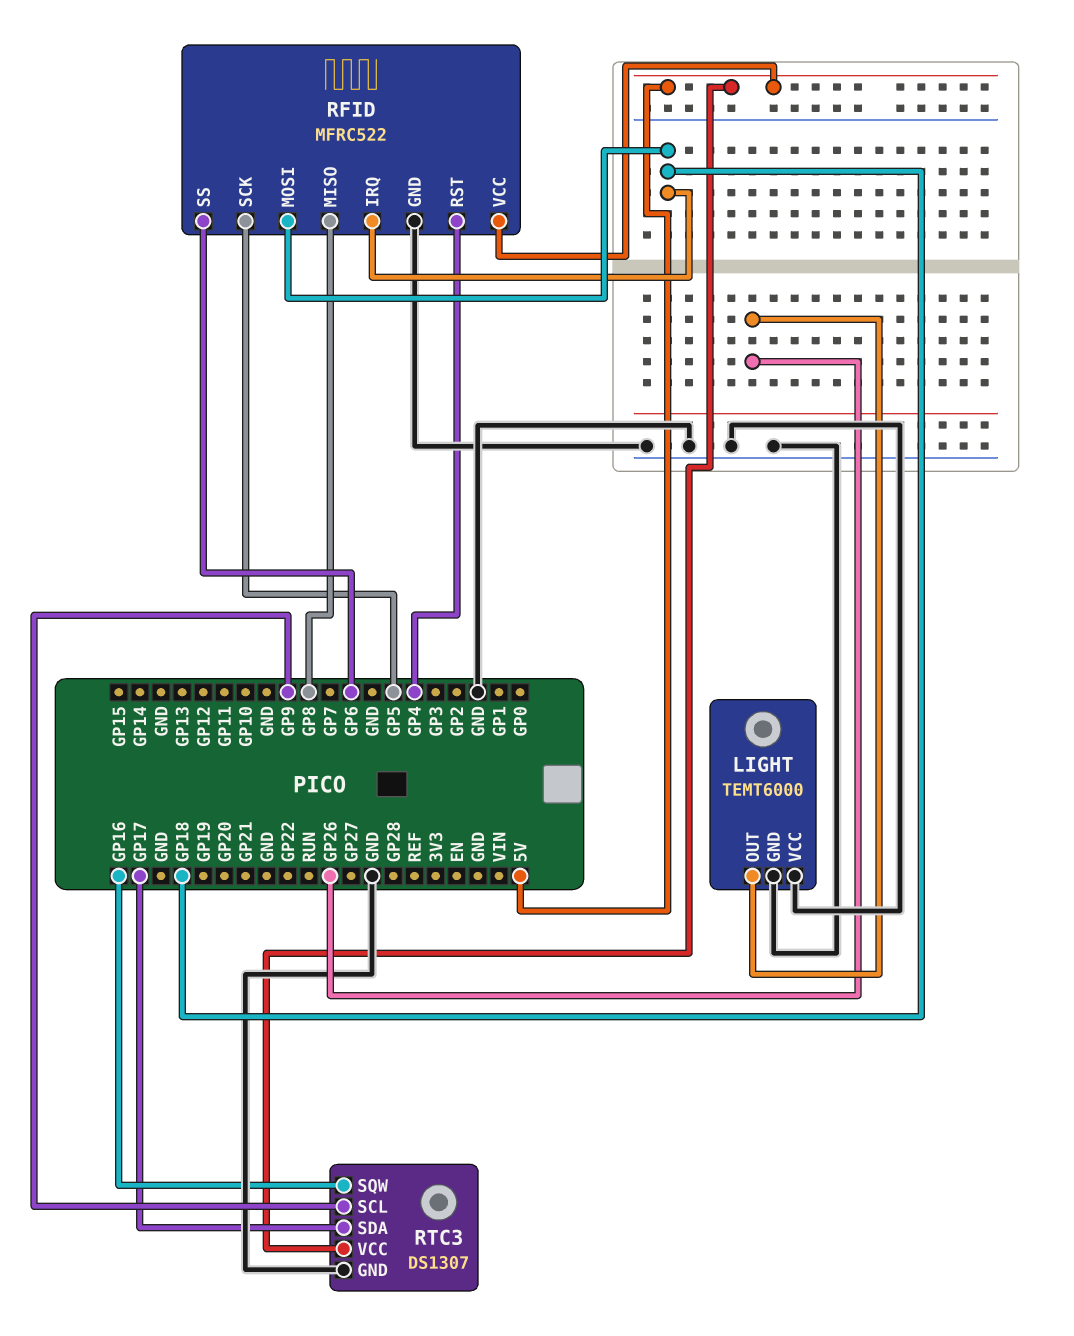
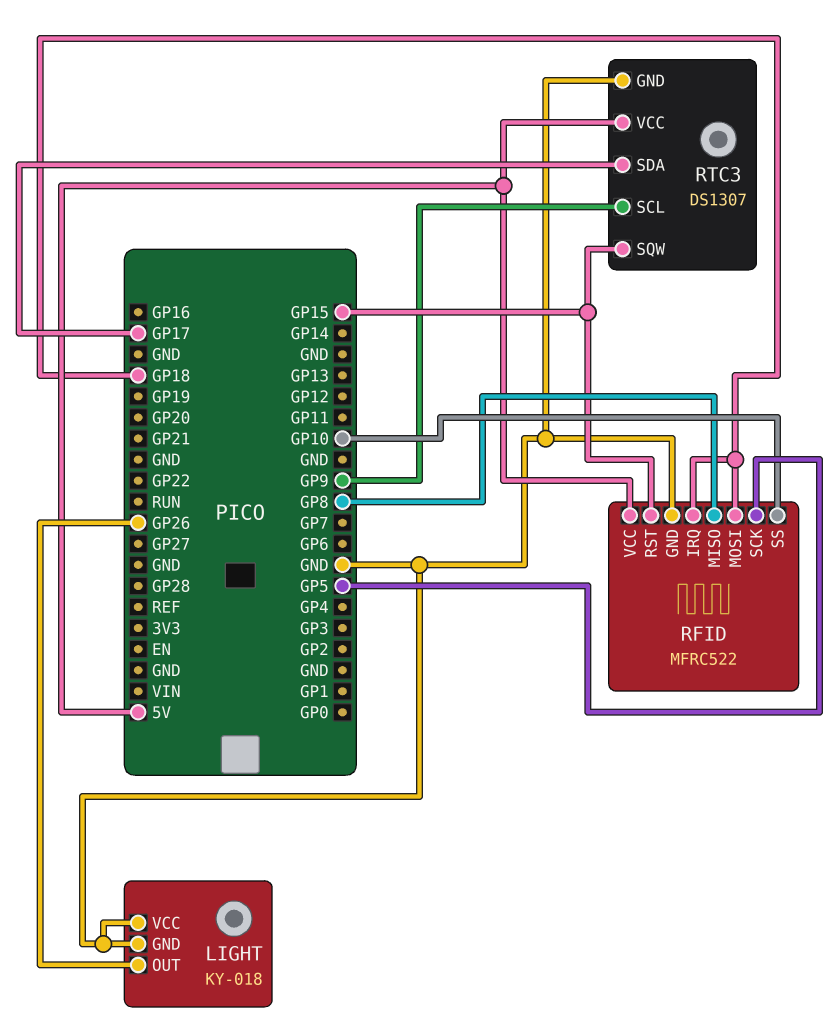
LIGHT: TEMT6000 -> KY-018
RFID pin RST: GP4 -> GP15
RFID pin SS: GP6 -> GP10
RTC3 pin SQW: GP16 -> GP15

